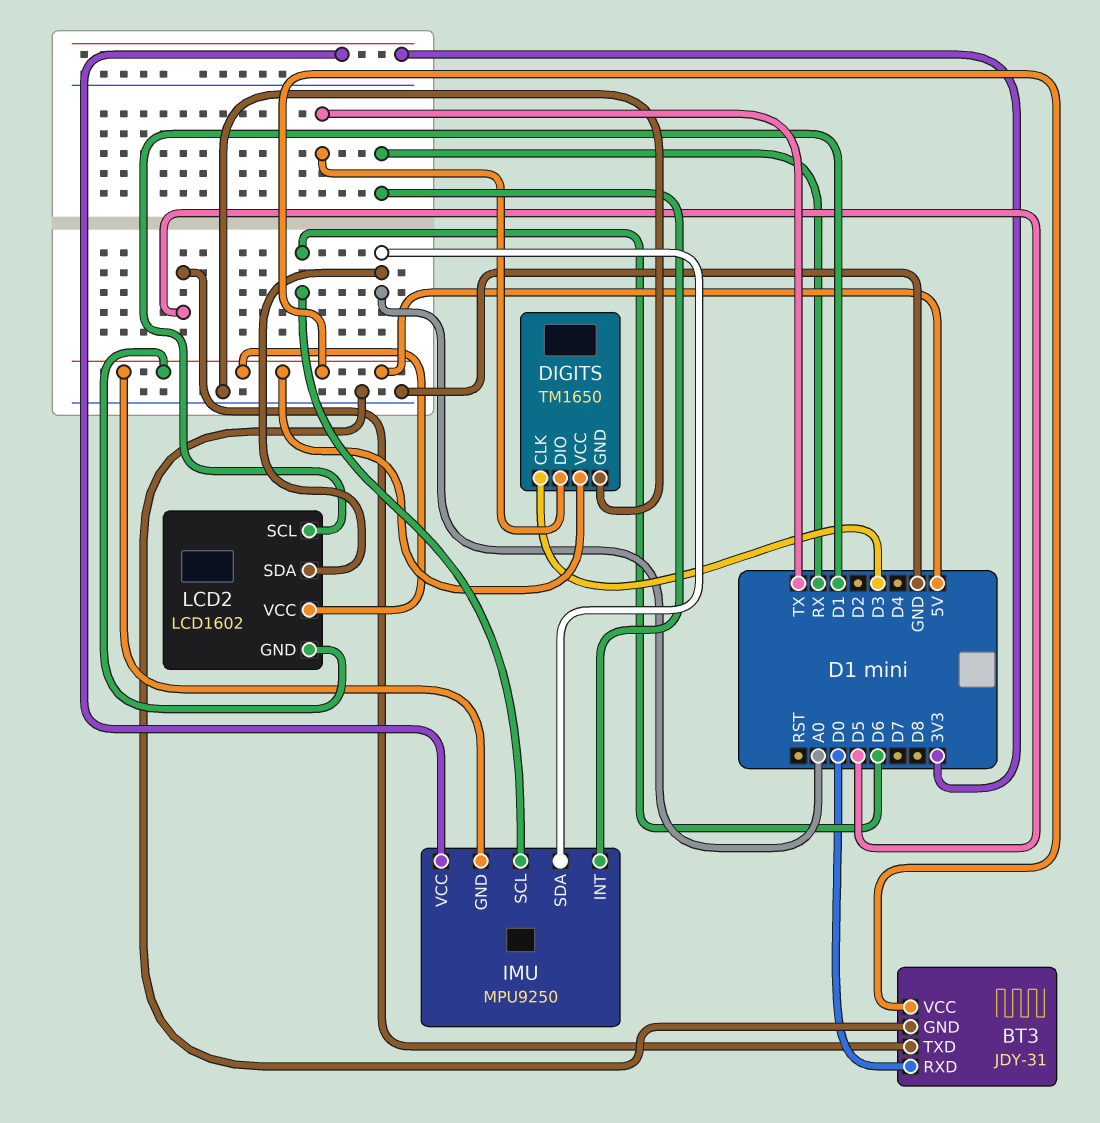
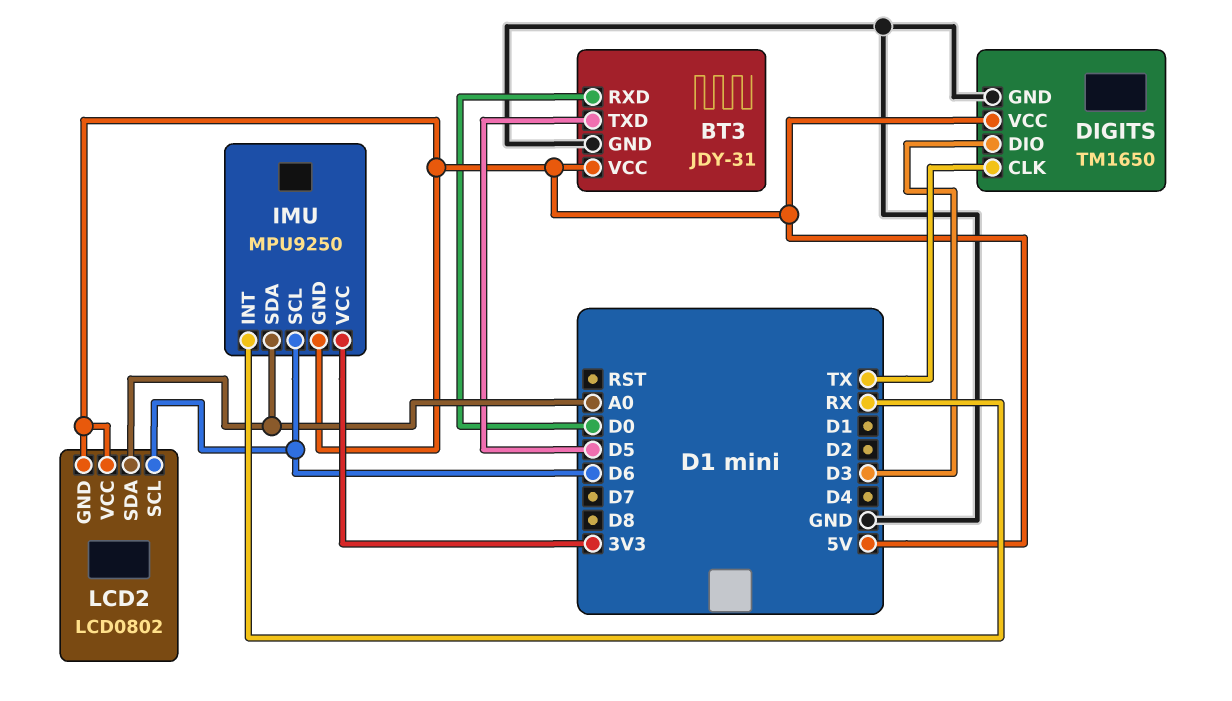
DIGITS pin CLK: D3 -> TX
DIGITS pin DIO: TX -> D3
LCD2: LCD1602 -> LCD0802
LCD2 pin SCL: D1 -> D6

